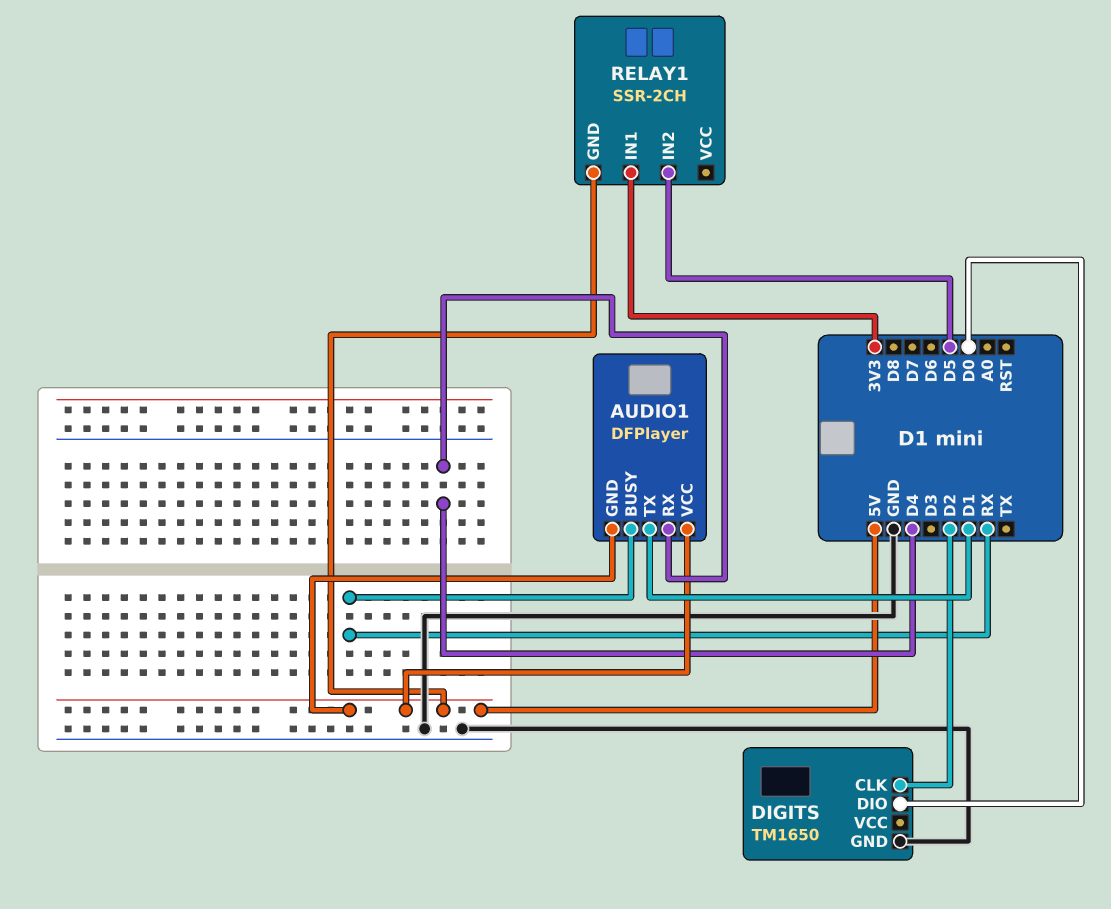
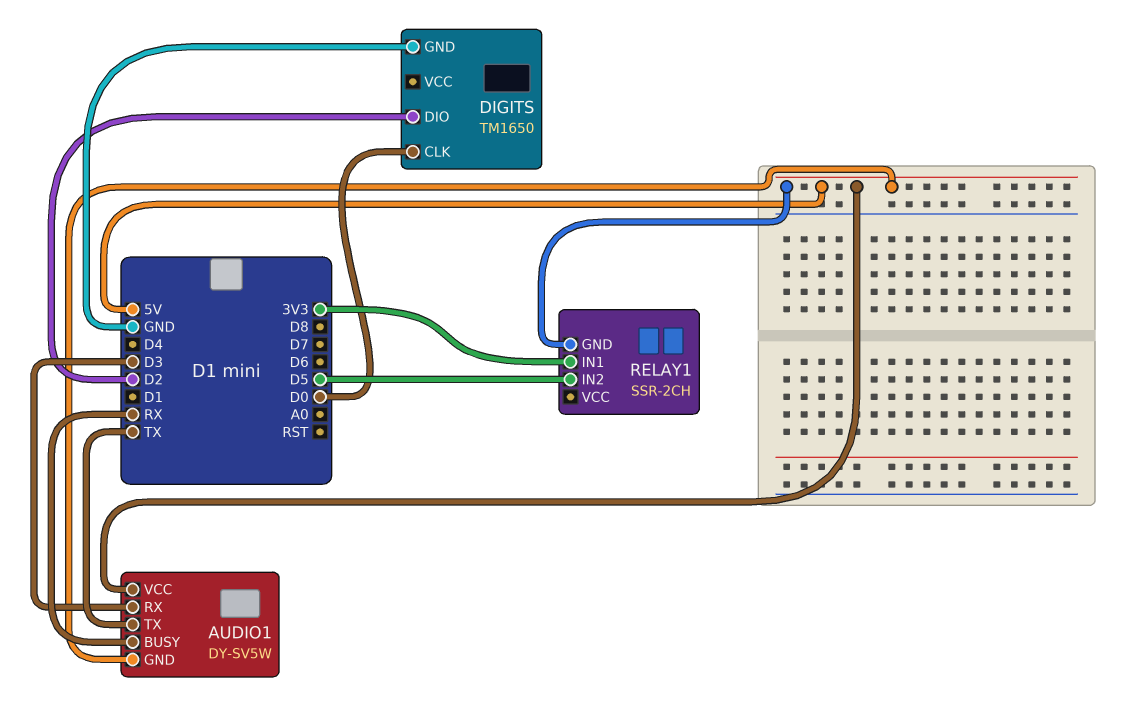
AUDIO1: DFPlayer -> DY-SV5W
AUDIO1 pin RX: D4 -> D3
AUDIO1 pin TX: D1 -> TX
DIGITS pin CLK: D2 -> D0
DIGITS pin DIO: D0 -> D2

